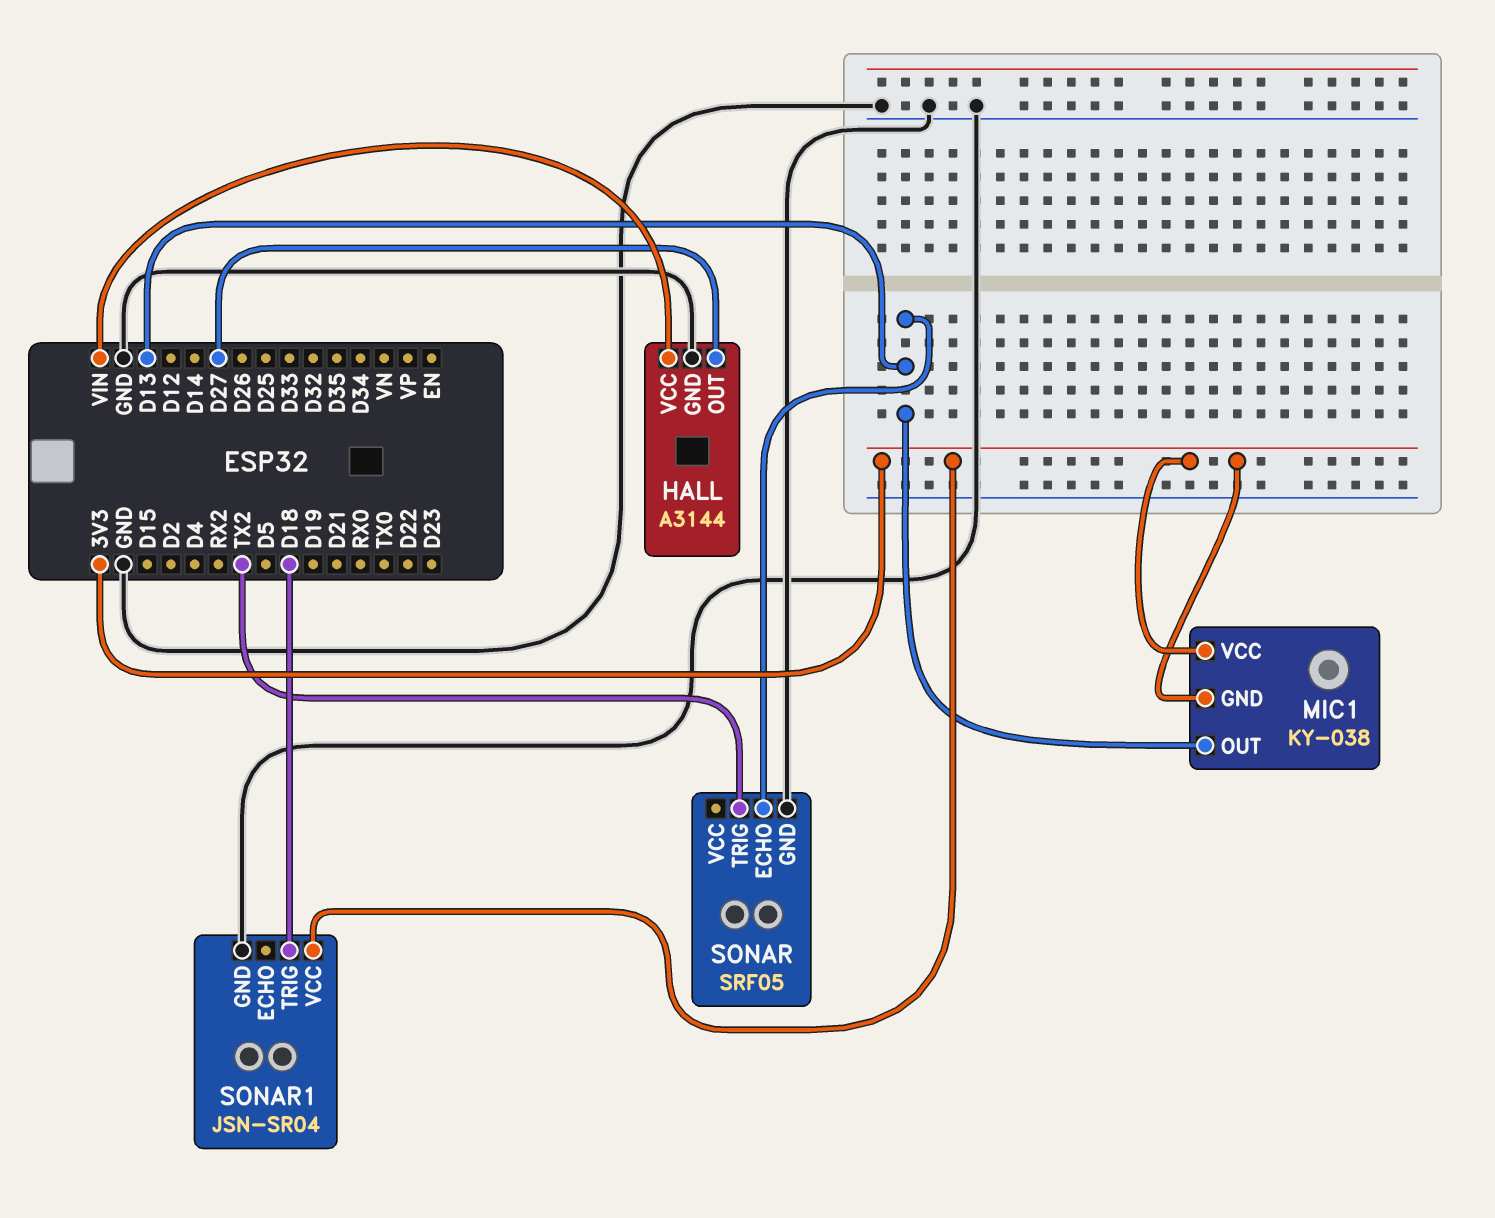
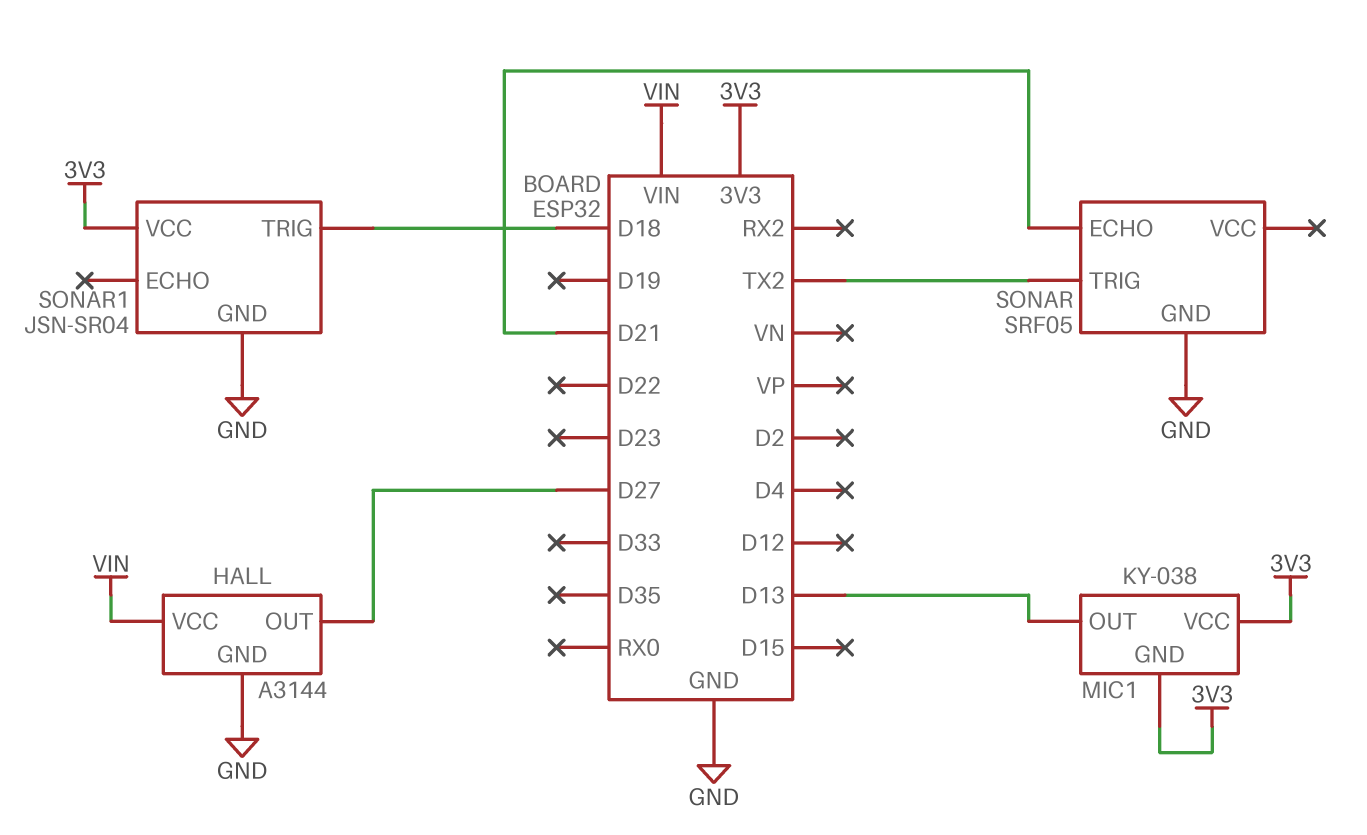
SONAR pin ECHO: D13 -> D21

